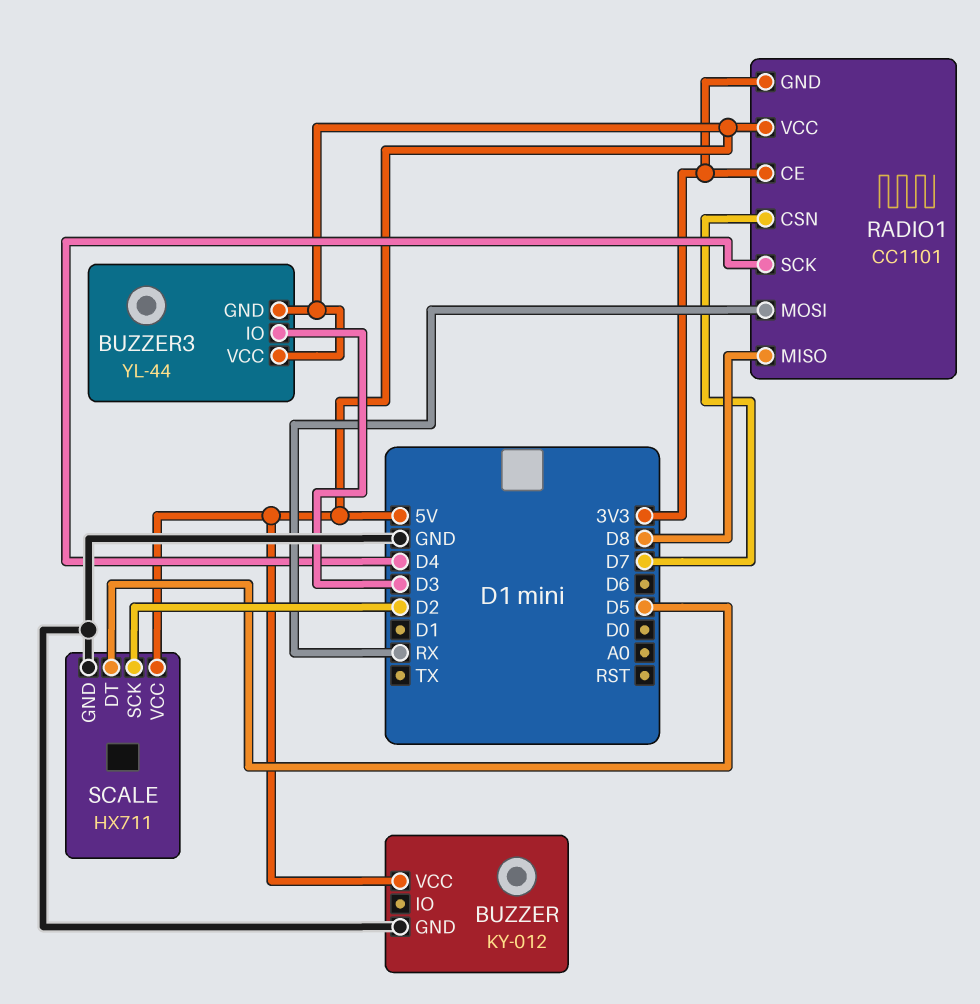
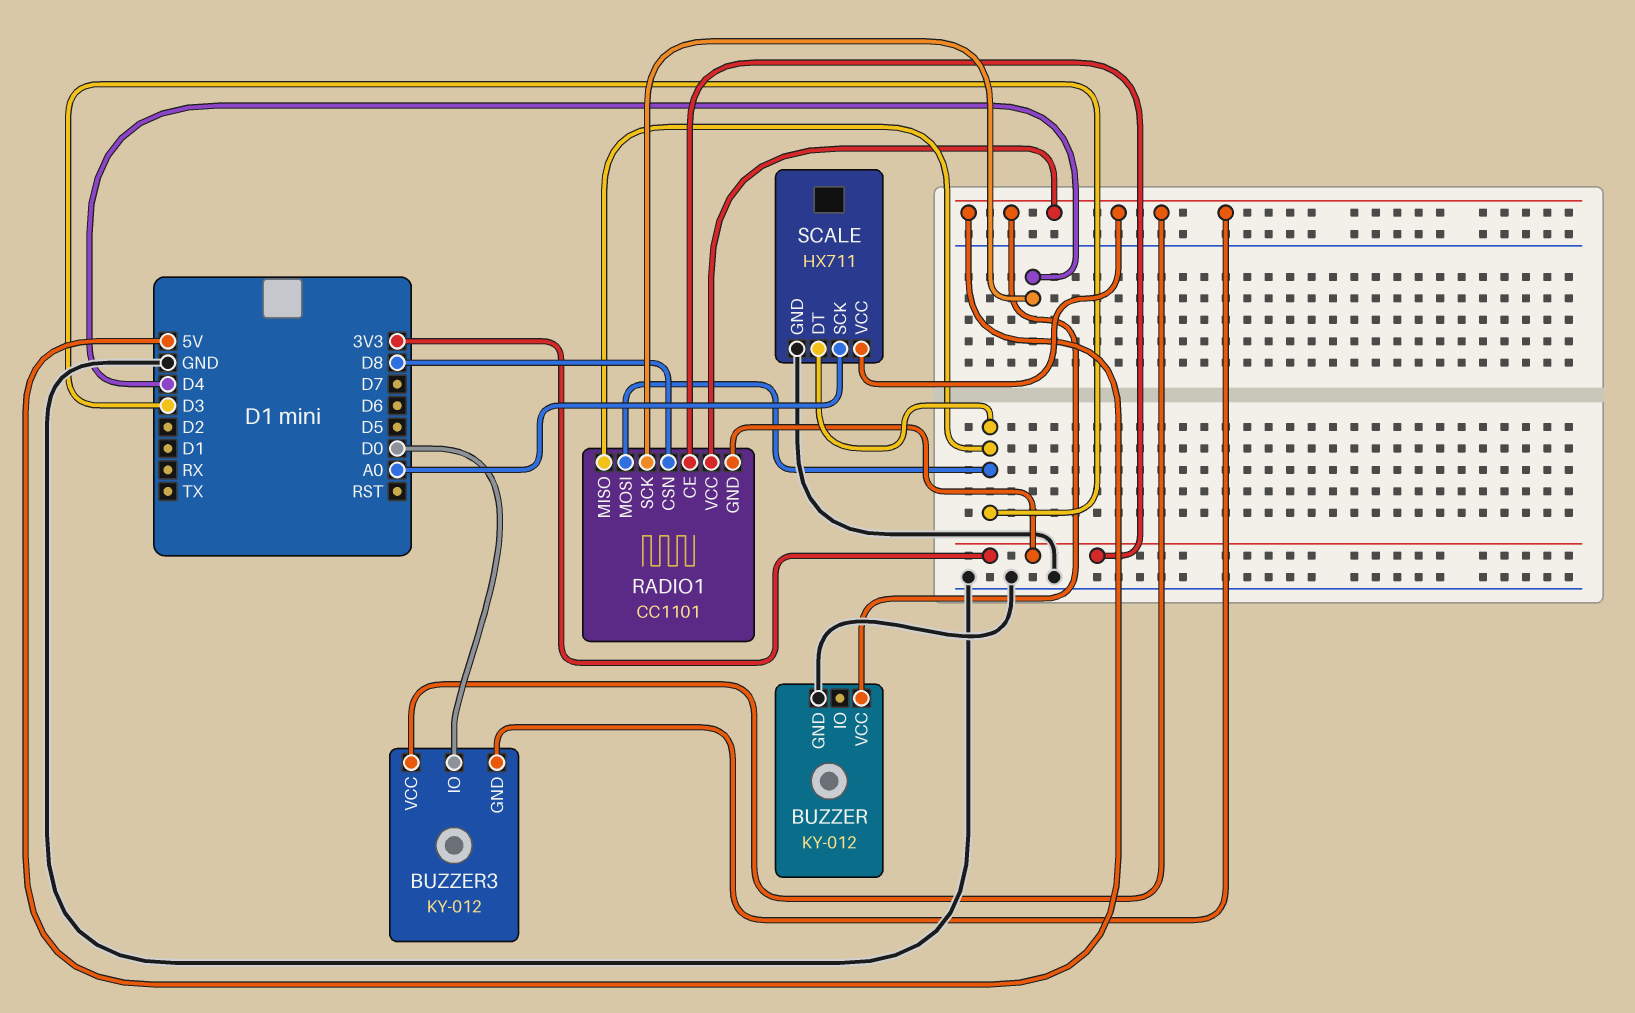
BUZZER3: YL-44 -> KY-012
BUZZER3 pin IO: D3 -> D0
RADIO1 pin CSN: D7 -> D8
RADIO1 pin MISO: D8 -> D3
RADIO1 pin MOSI: RX -> D3
SCALE pin DT: D5 -> D3
SCALE pin SCK: D2 -> A0

